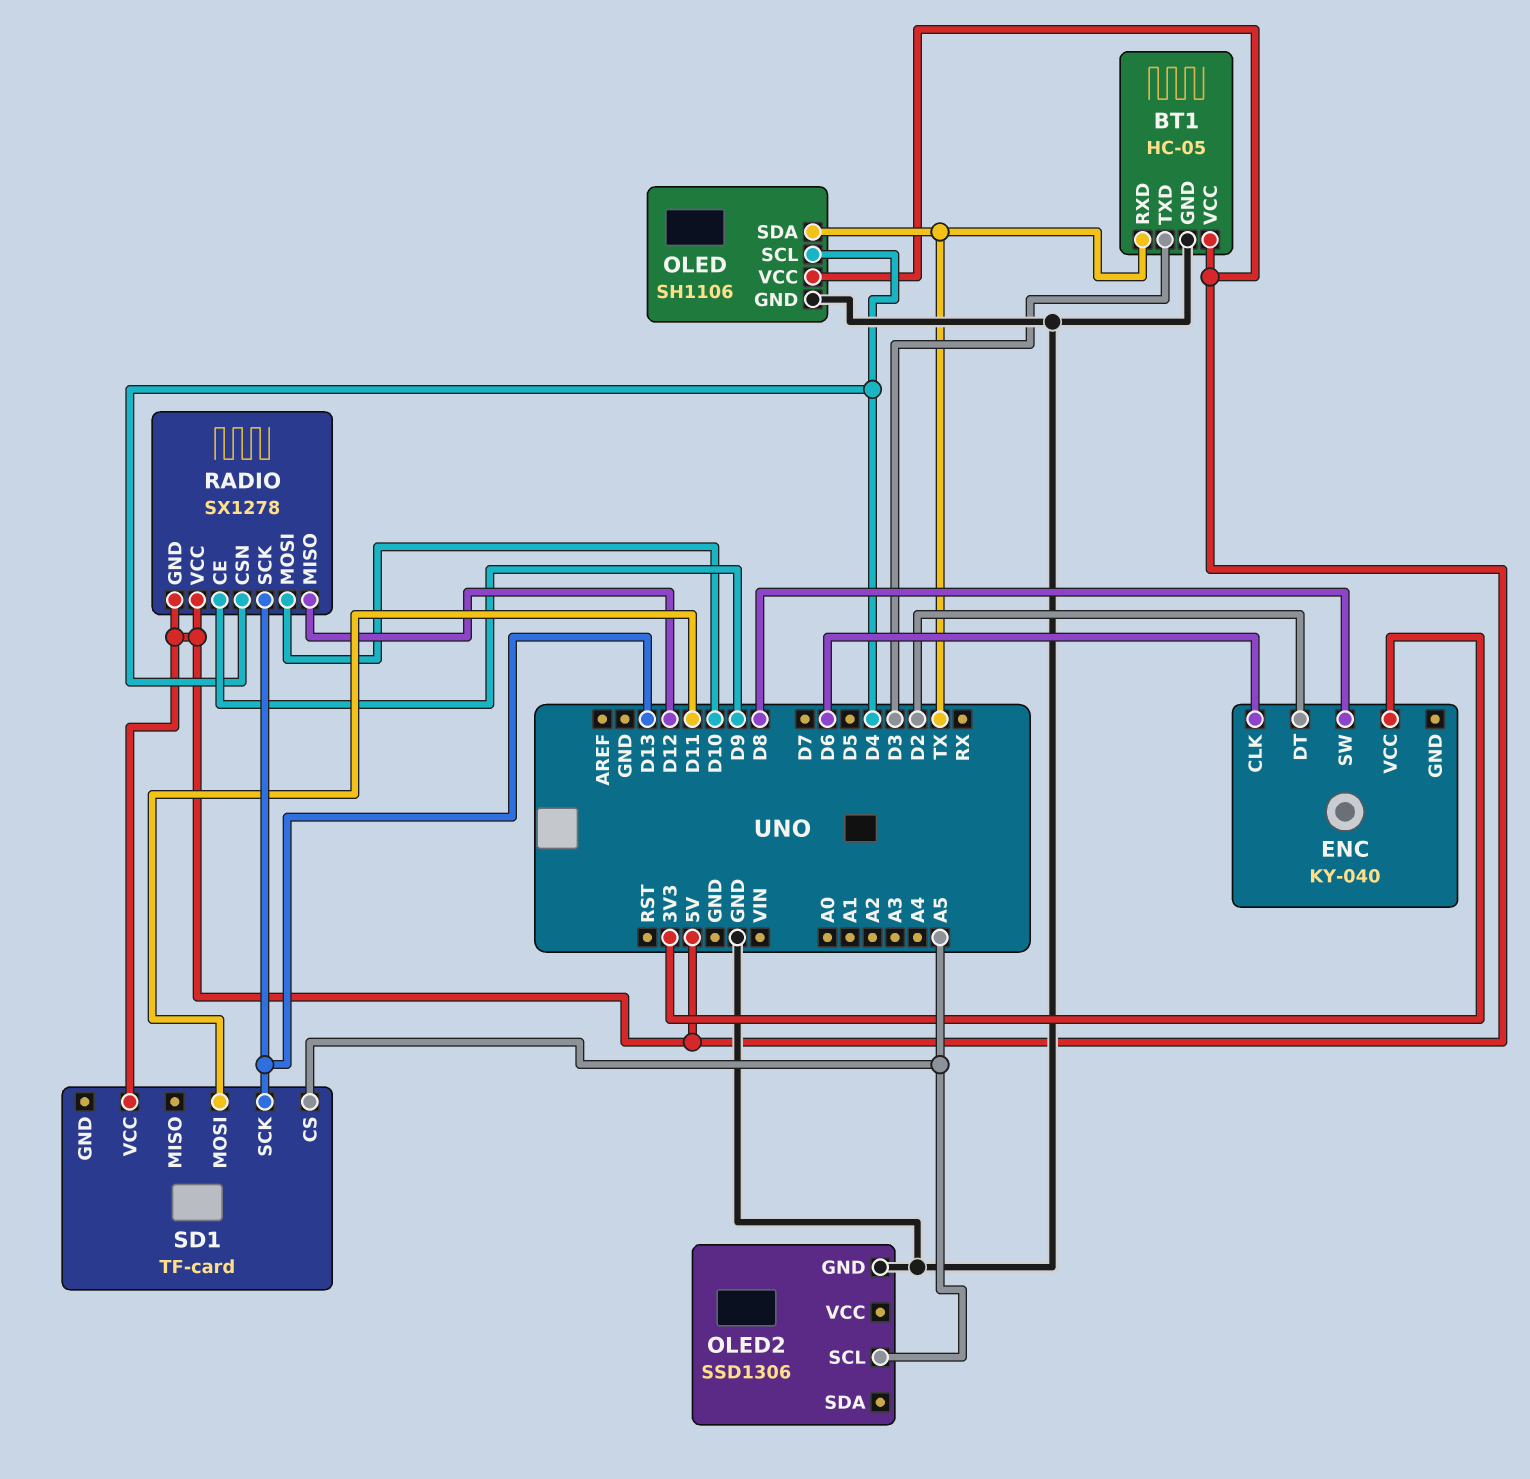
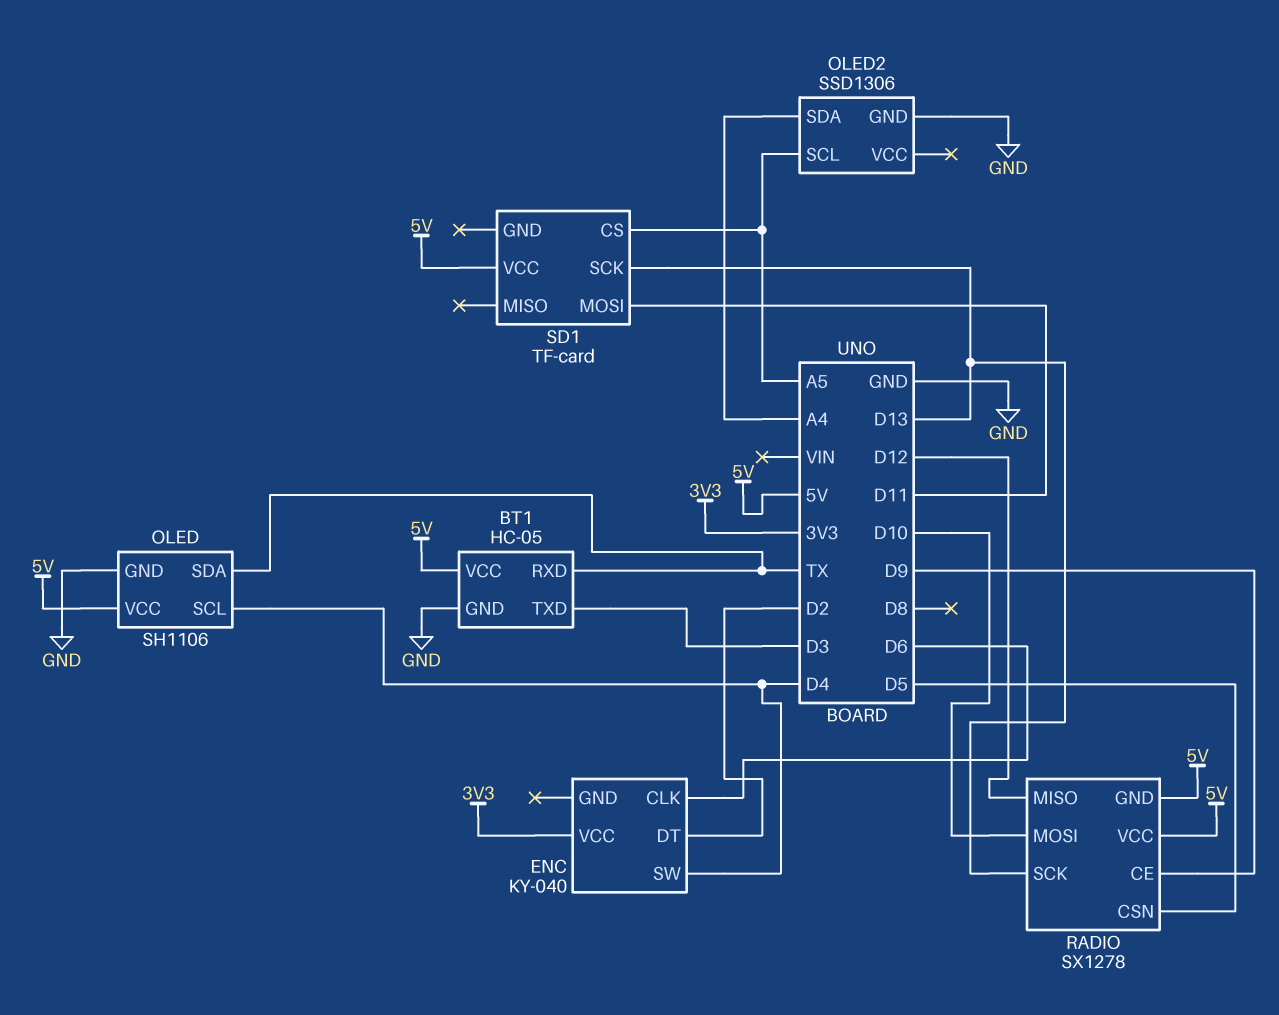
ENC pin SW: D8 -> D4
OLED2 pin SDA: none -> A4
RADIO pin CSN: D4 -> D5

